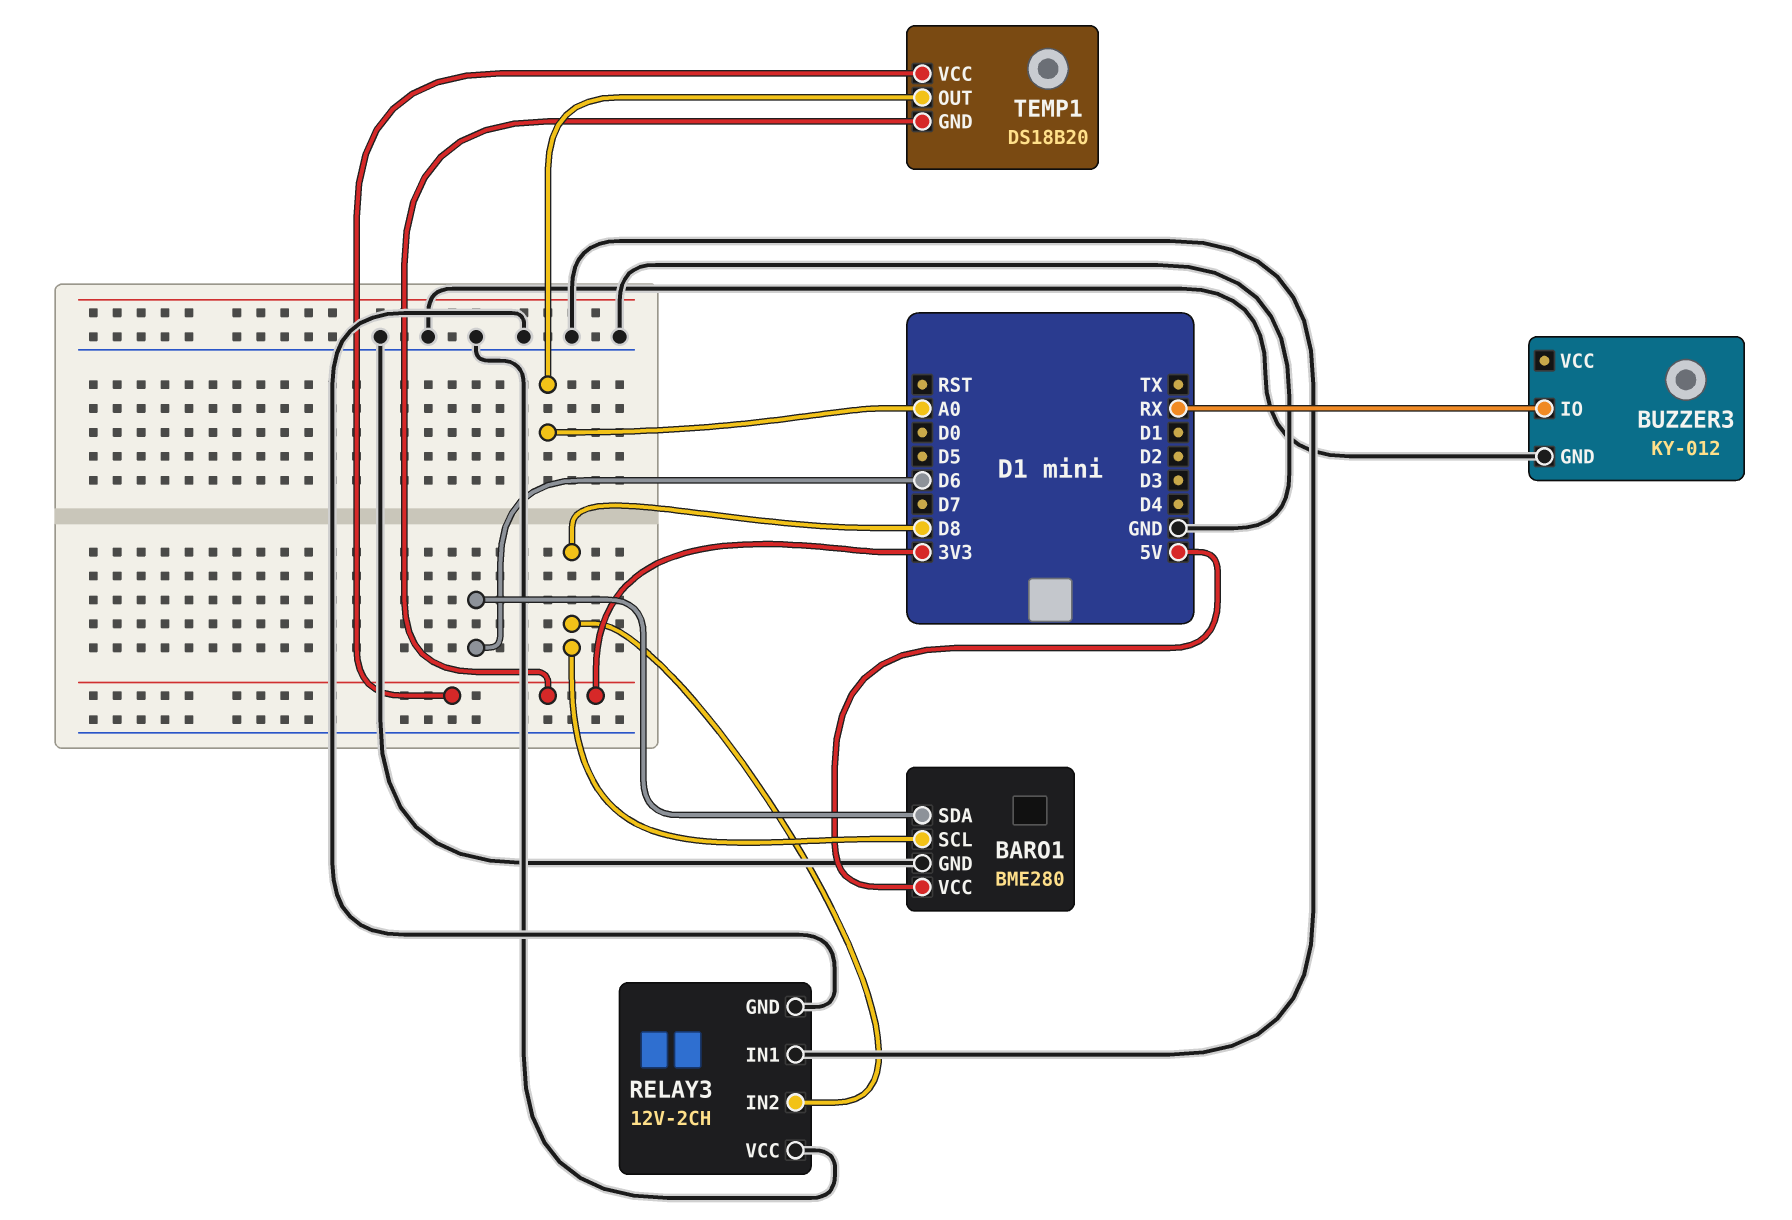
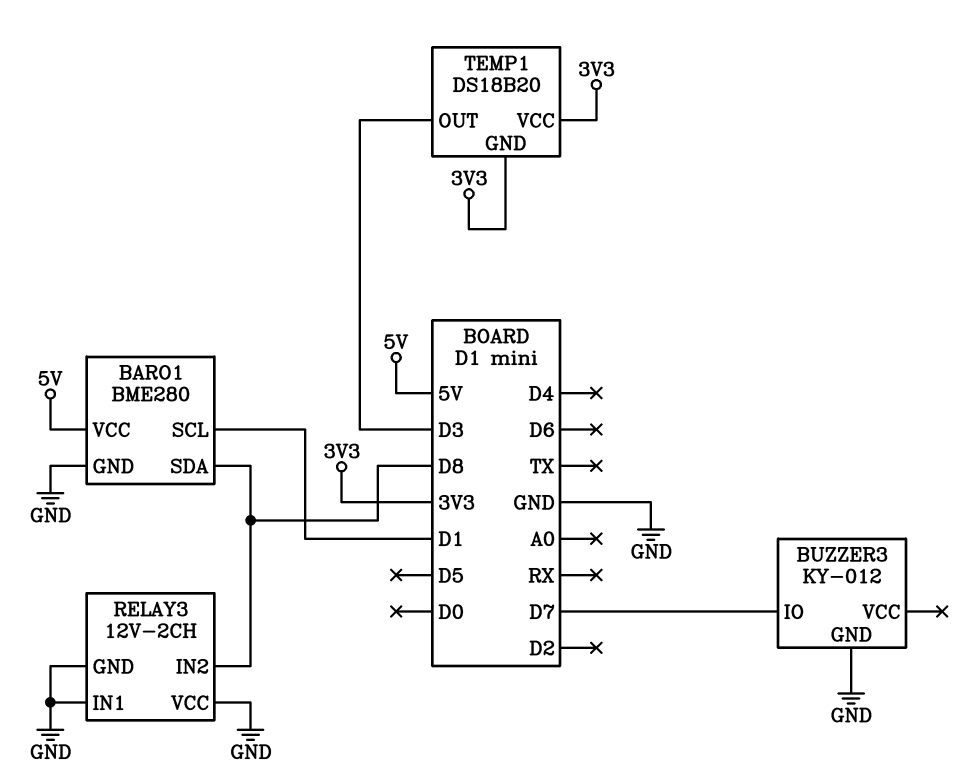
BARO1 pin SCL: D8 -> D1
BARO1 pin SDA: D6 -> D8
BUZZER3 pin IO: RX -> D7
TEMP1 pin OUT: A0 -> D3

